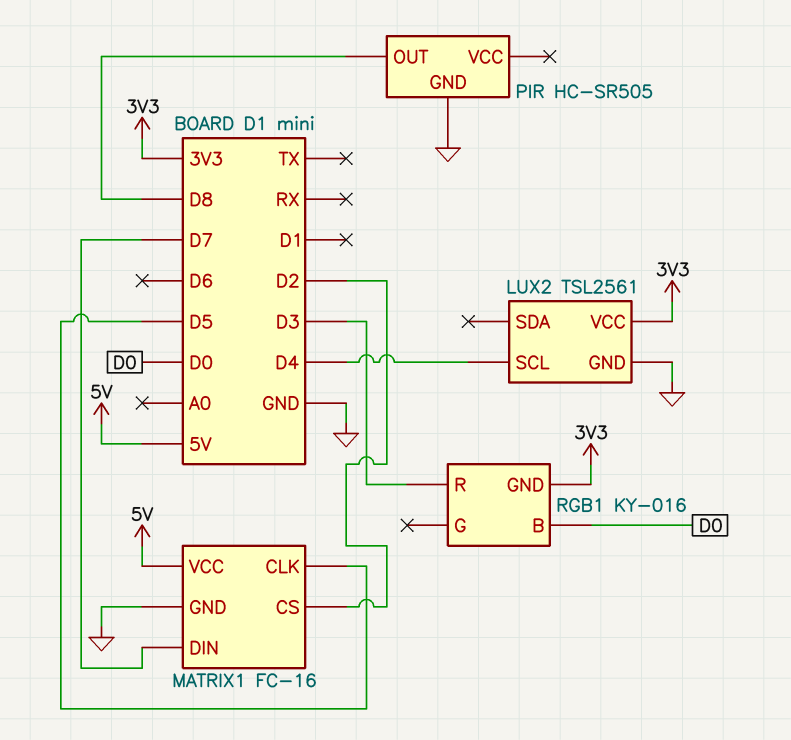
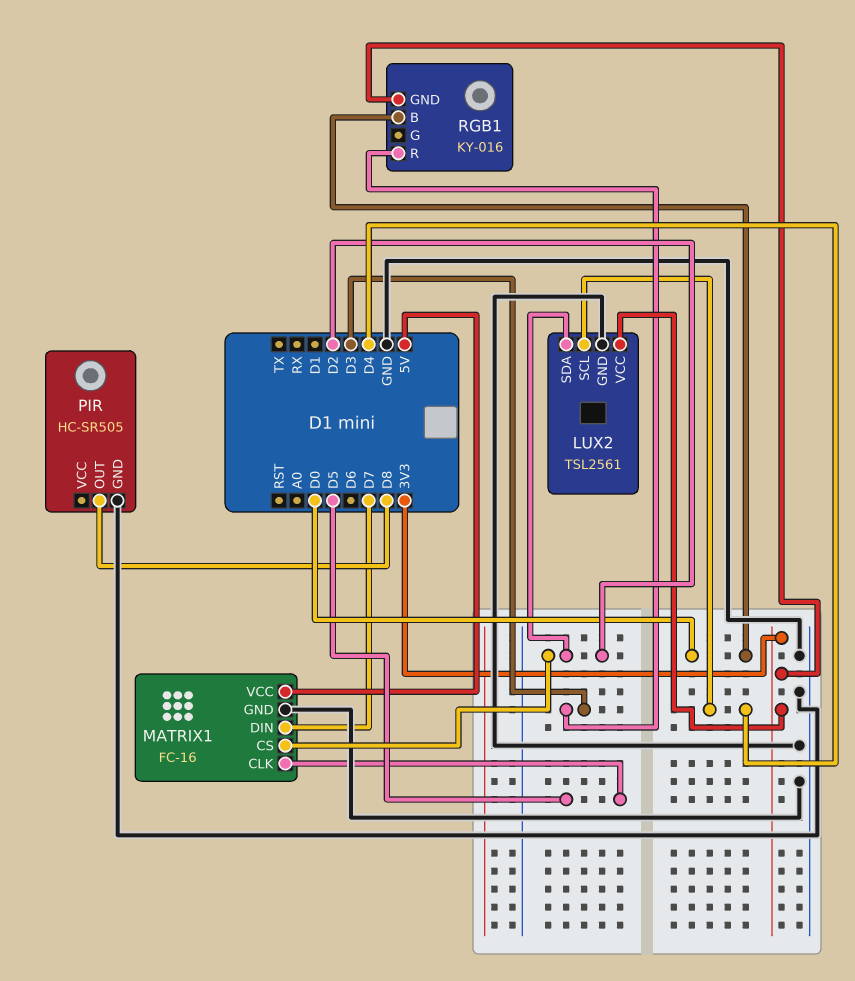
LUX2 pin SDA: none -> D2

